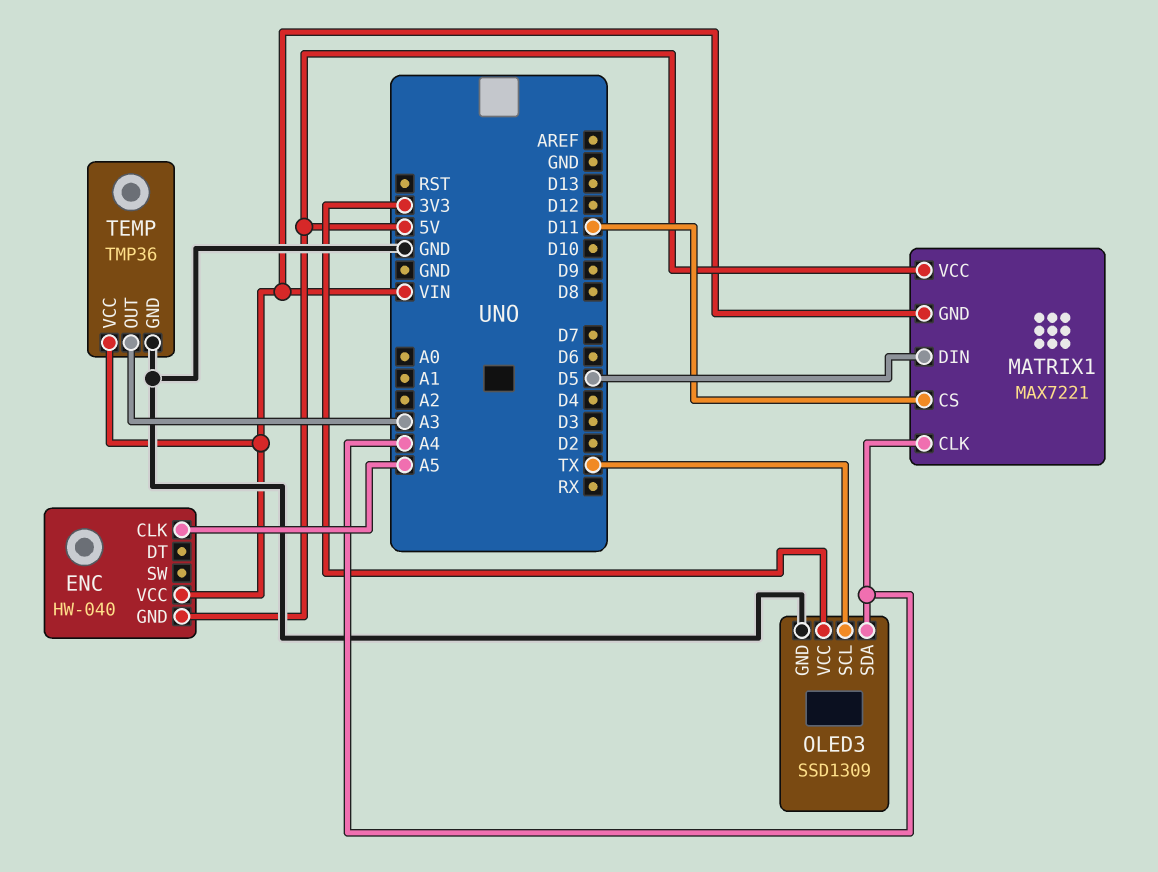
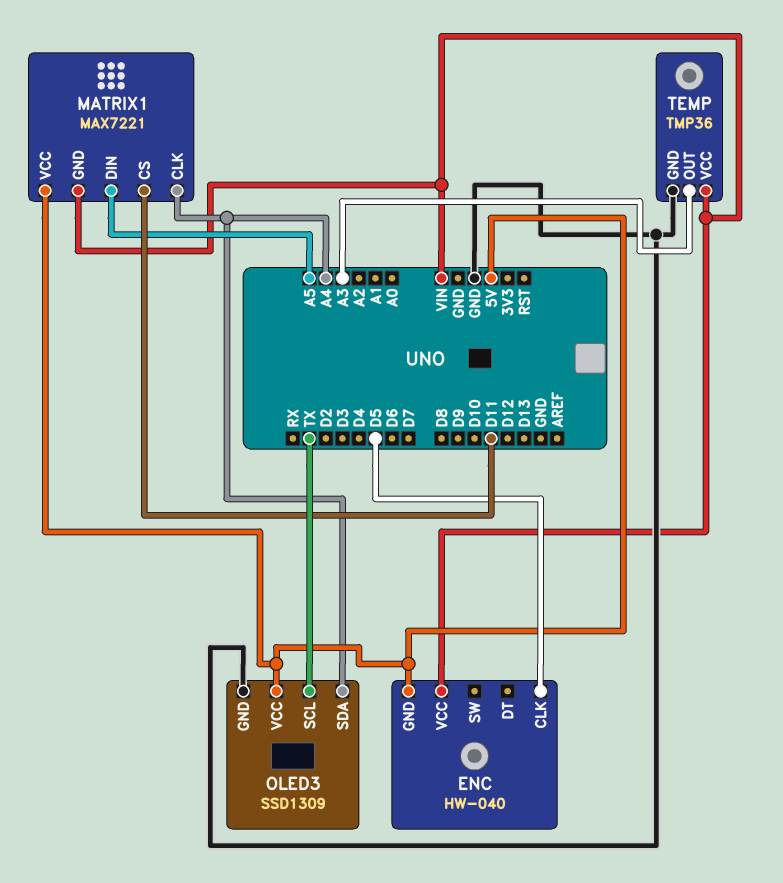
ENC pin CLK: A5 -> D5
MATRIX1 pin DIN: D5 -> A5
OLED3 pin VCC: 3V3 -> 5V

